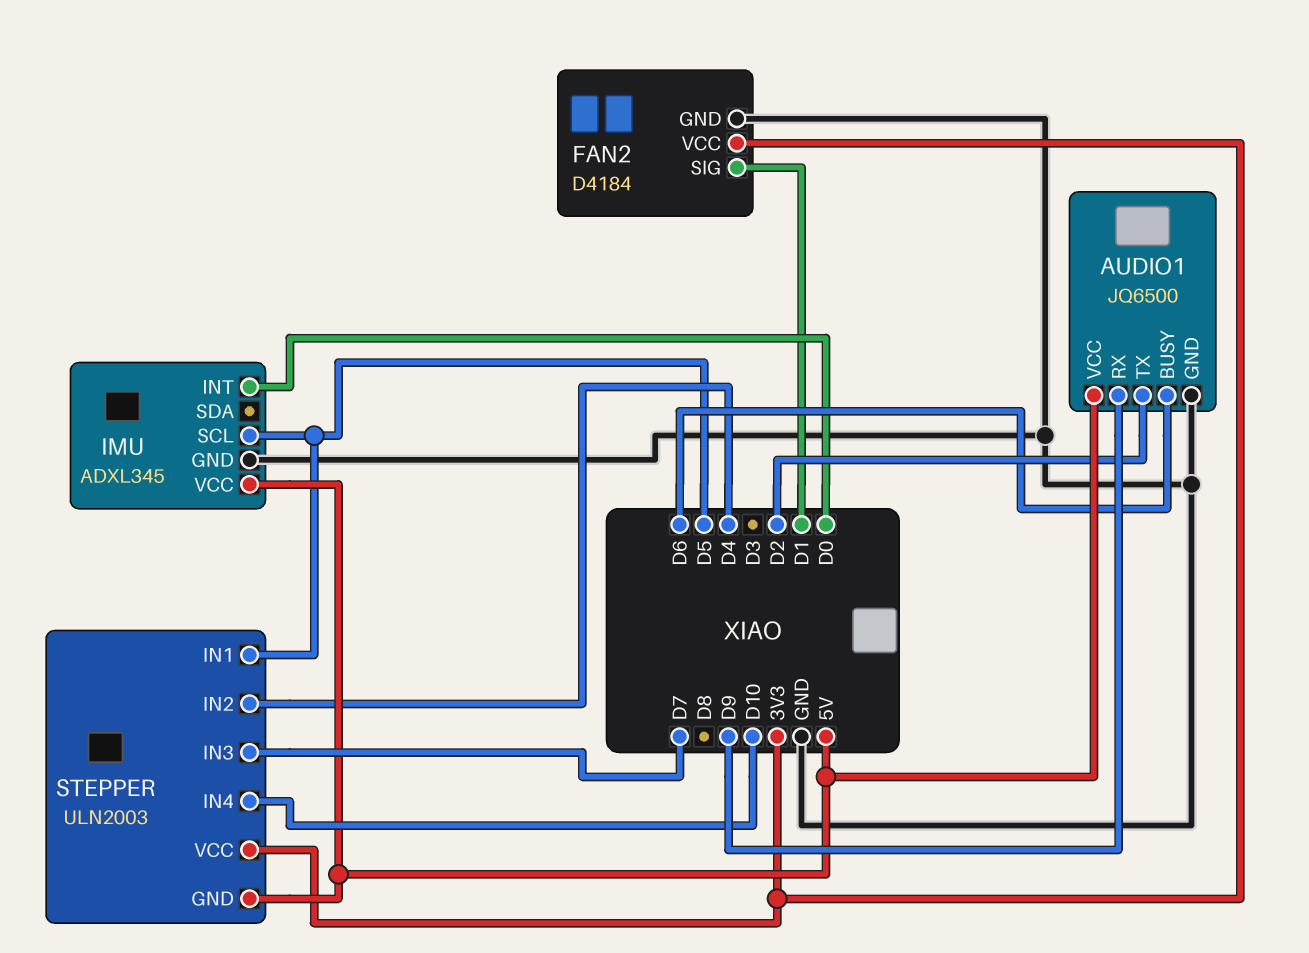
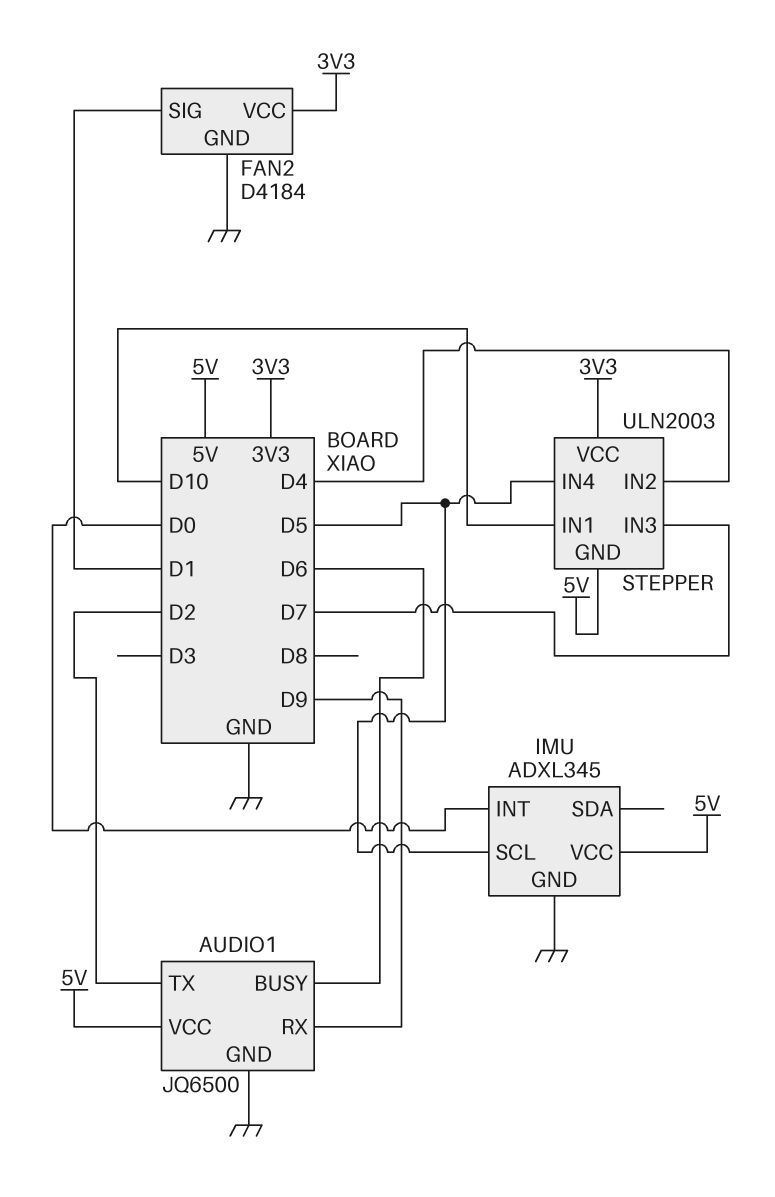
STEPPER pin IN1: D5 -> D10
STEPPER pin IN4: D10 -> D5

